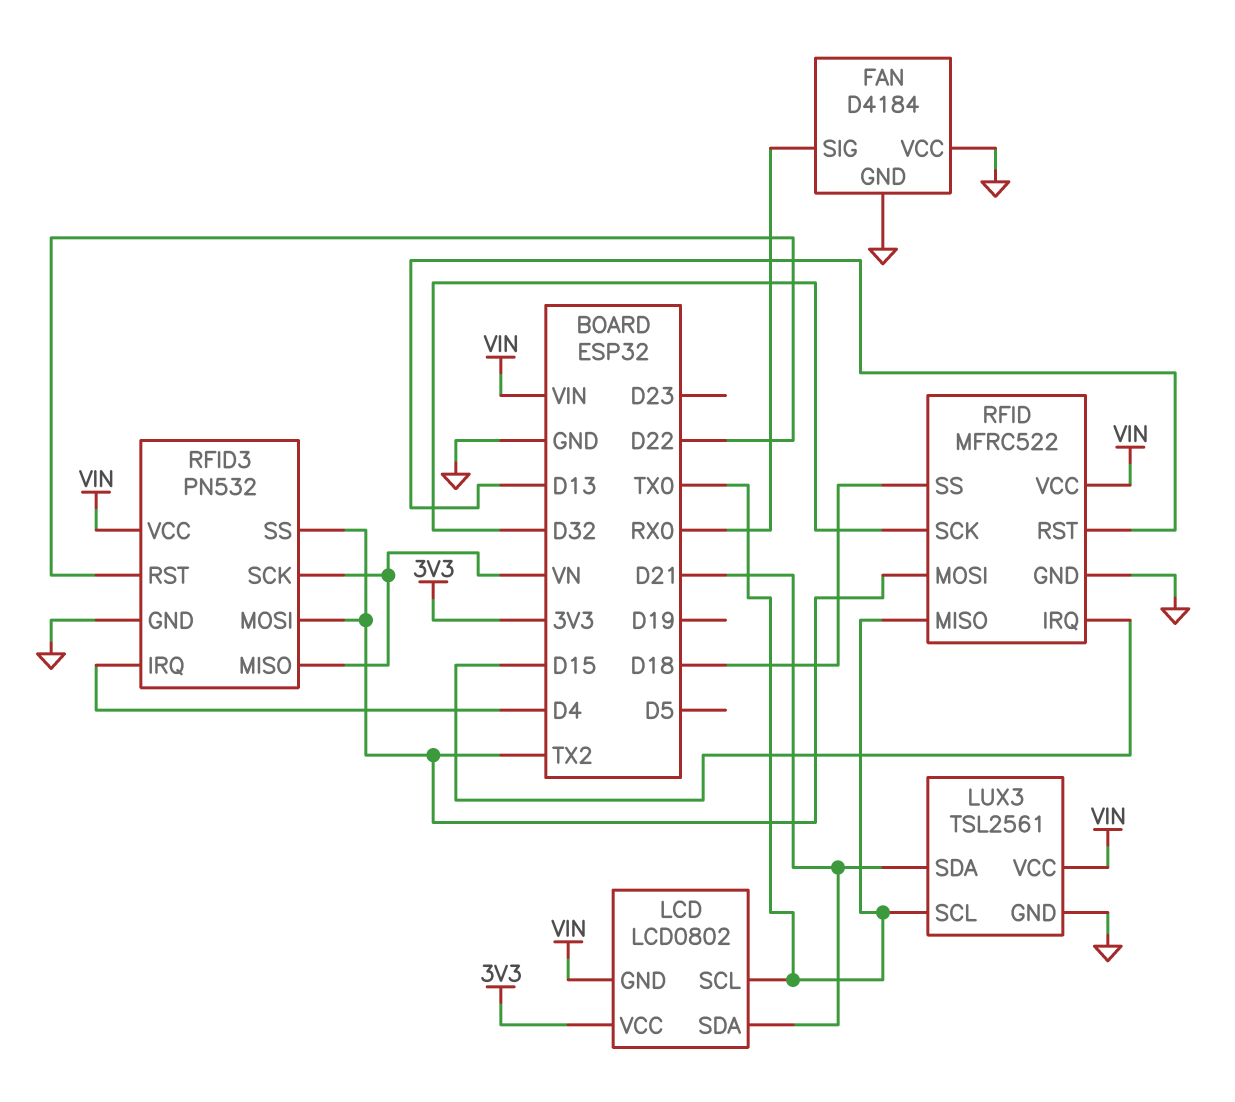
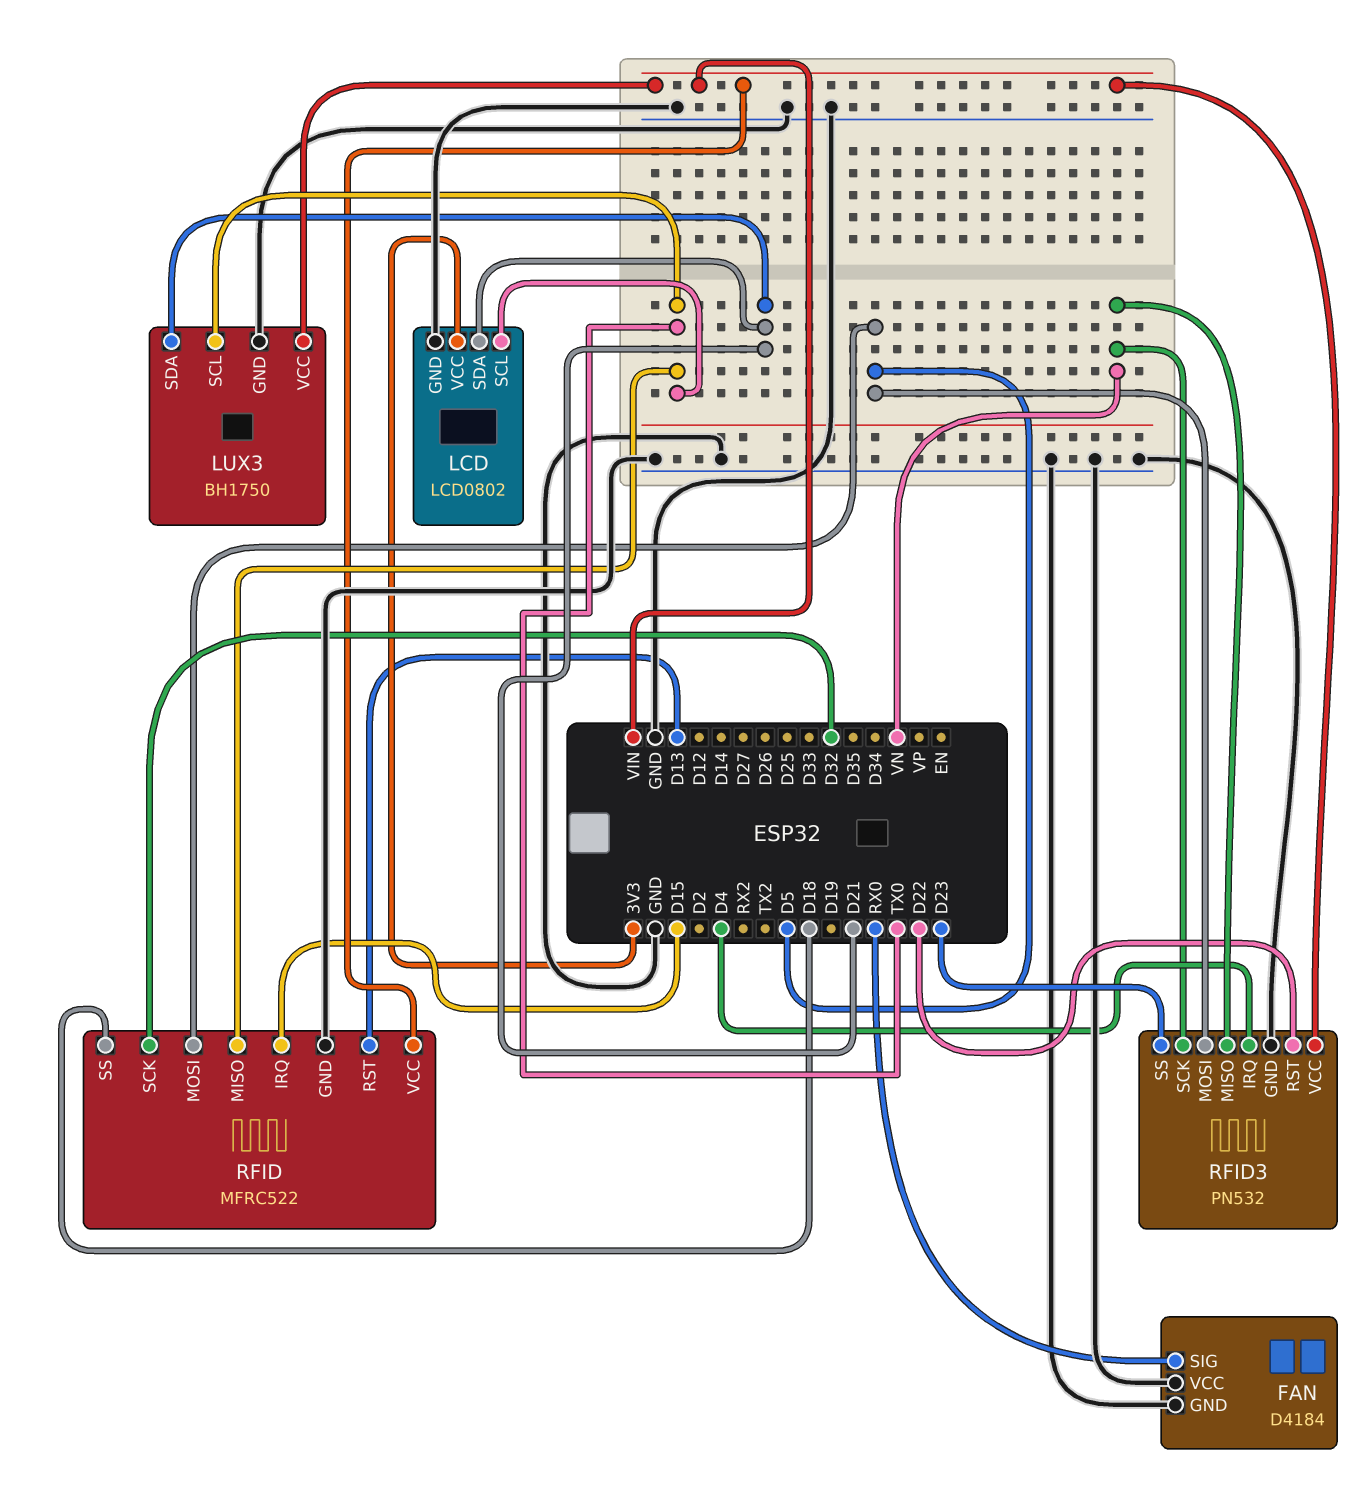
LCD pin GND: VIN -> GND
LUX3: TSL2561 -> BH1750
RFID pin MOSI: TX2 -> D5
RFID3 pin MOSI: TX2 -> D5
RFID3 pin SS: TX2 -> D23

